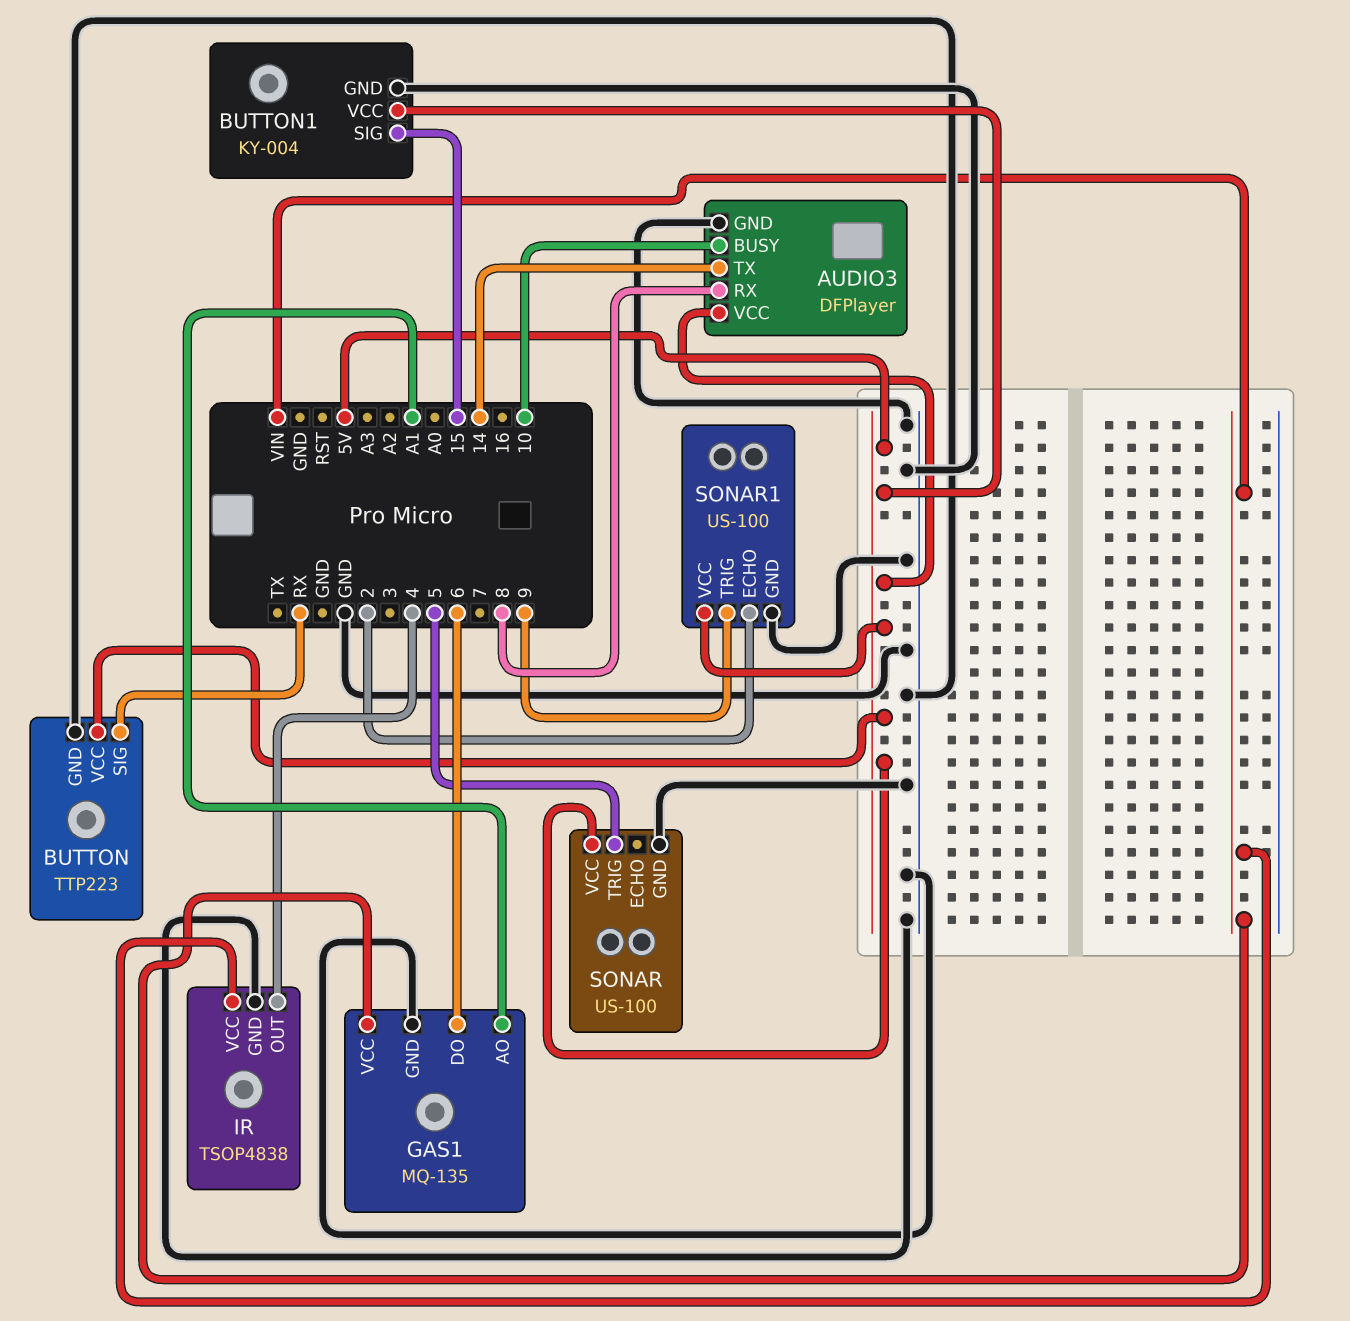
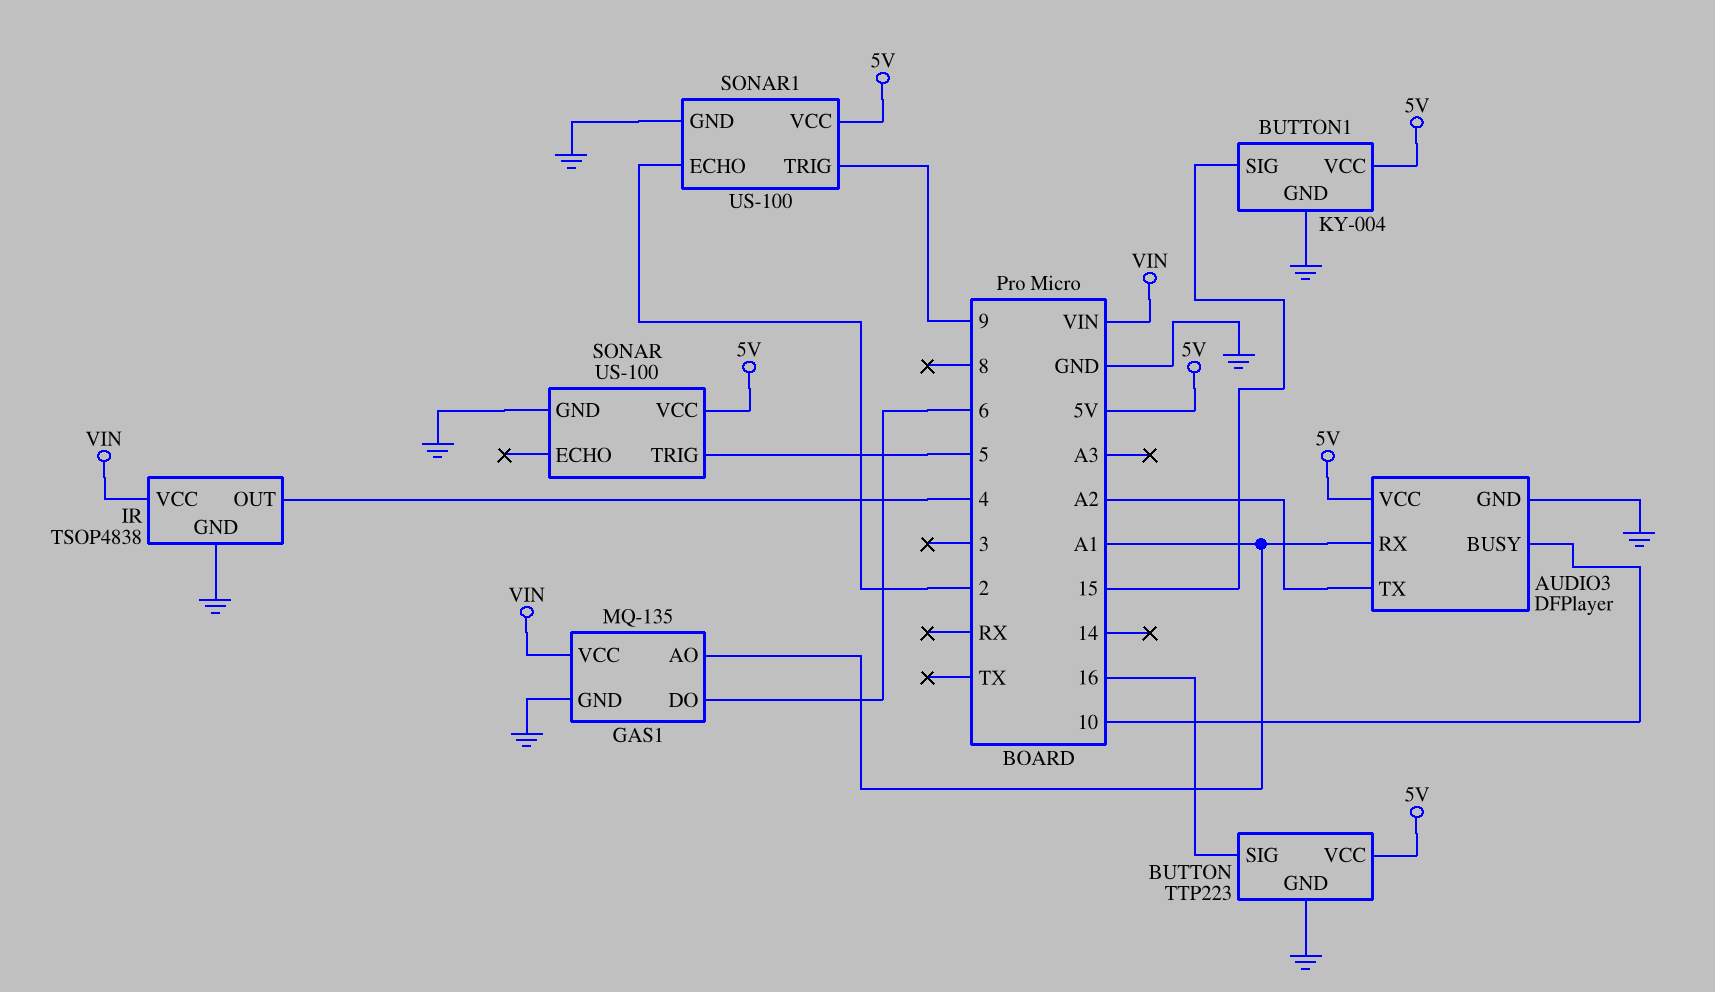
AUDIO3 pin RX: 8 -> A1
AUDIO3 pin TX: 14 -> A2
BUTTON pin SIG: RX -> 16

